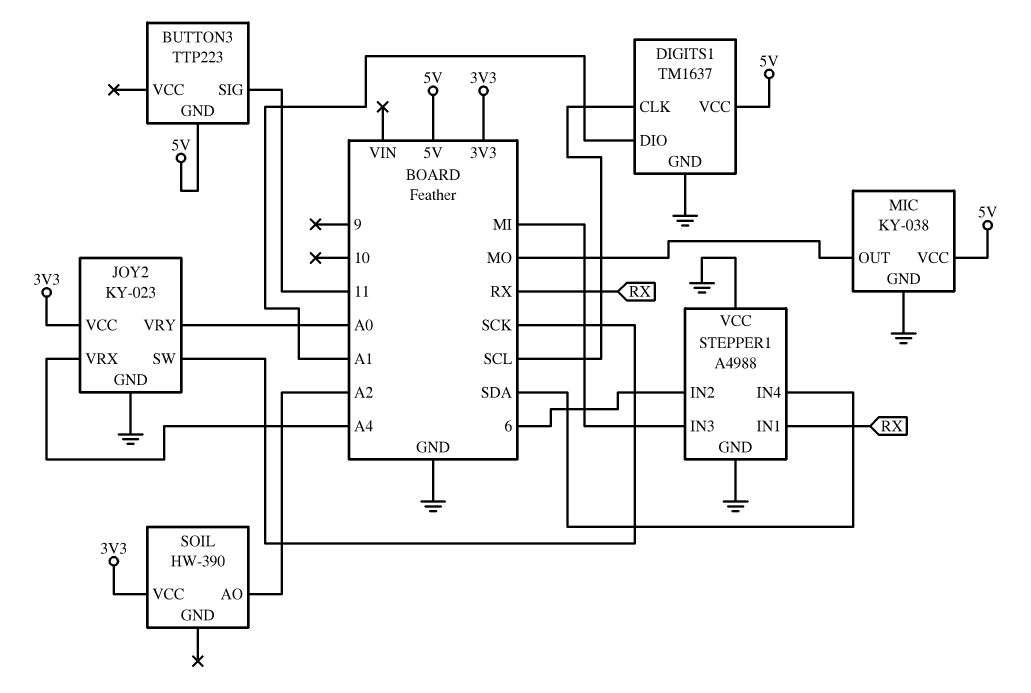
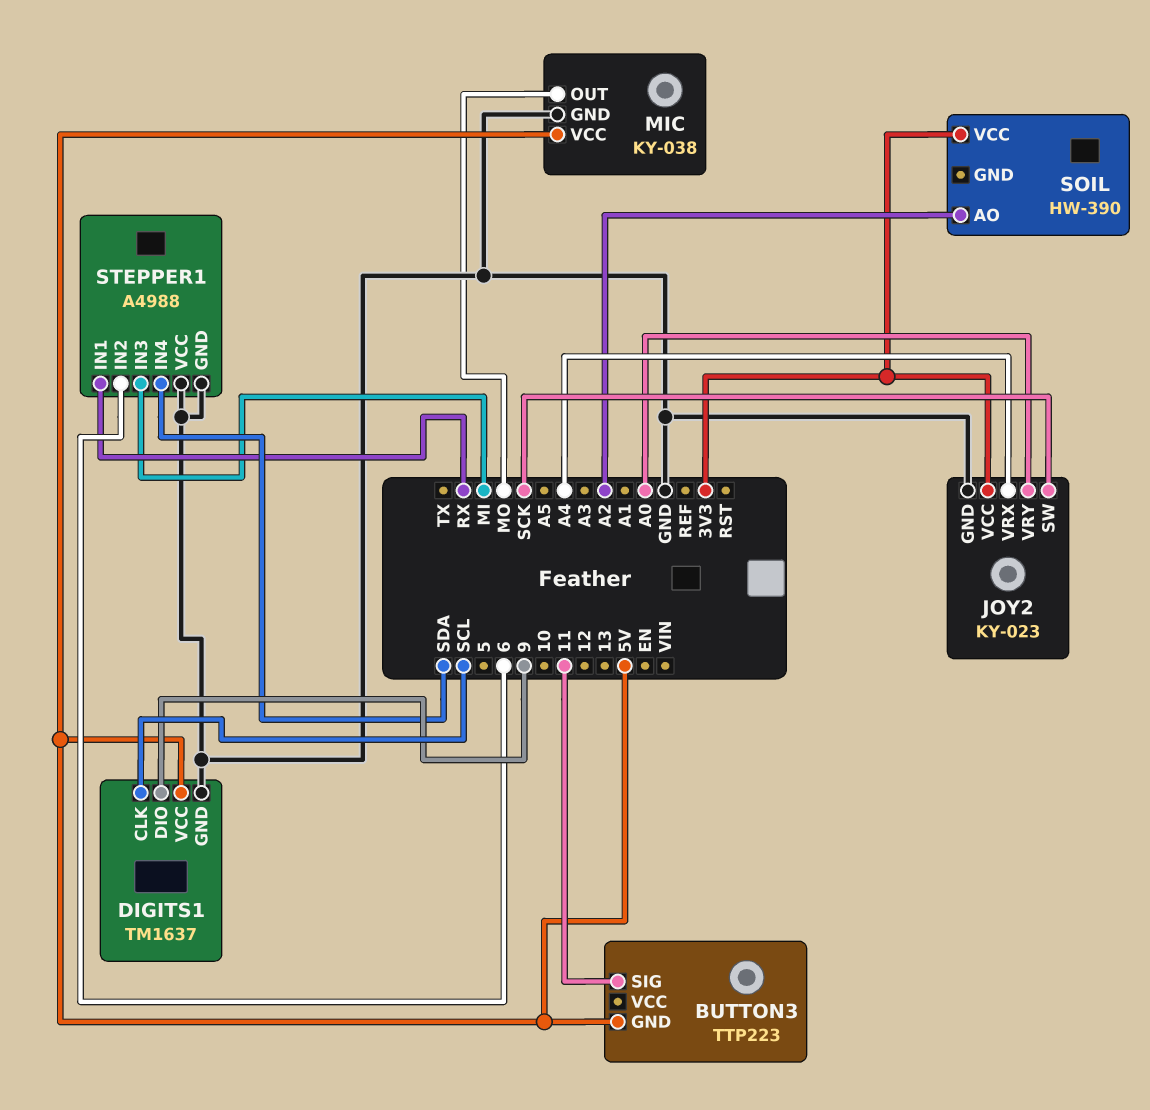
DIGITS1 pin DIO: A1 -> 9

